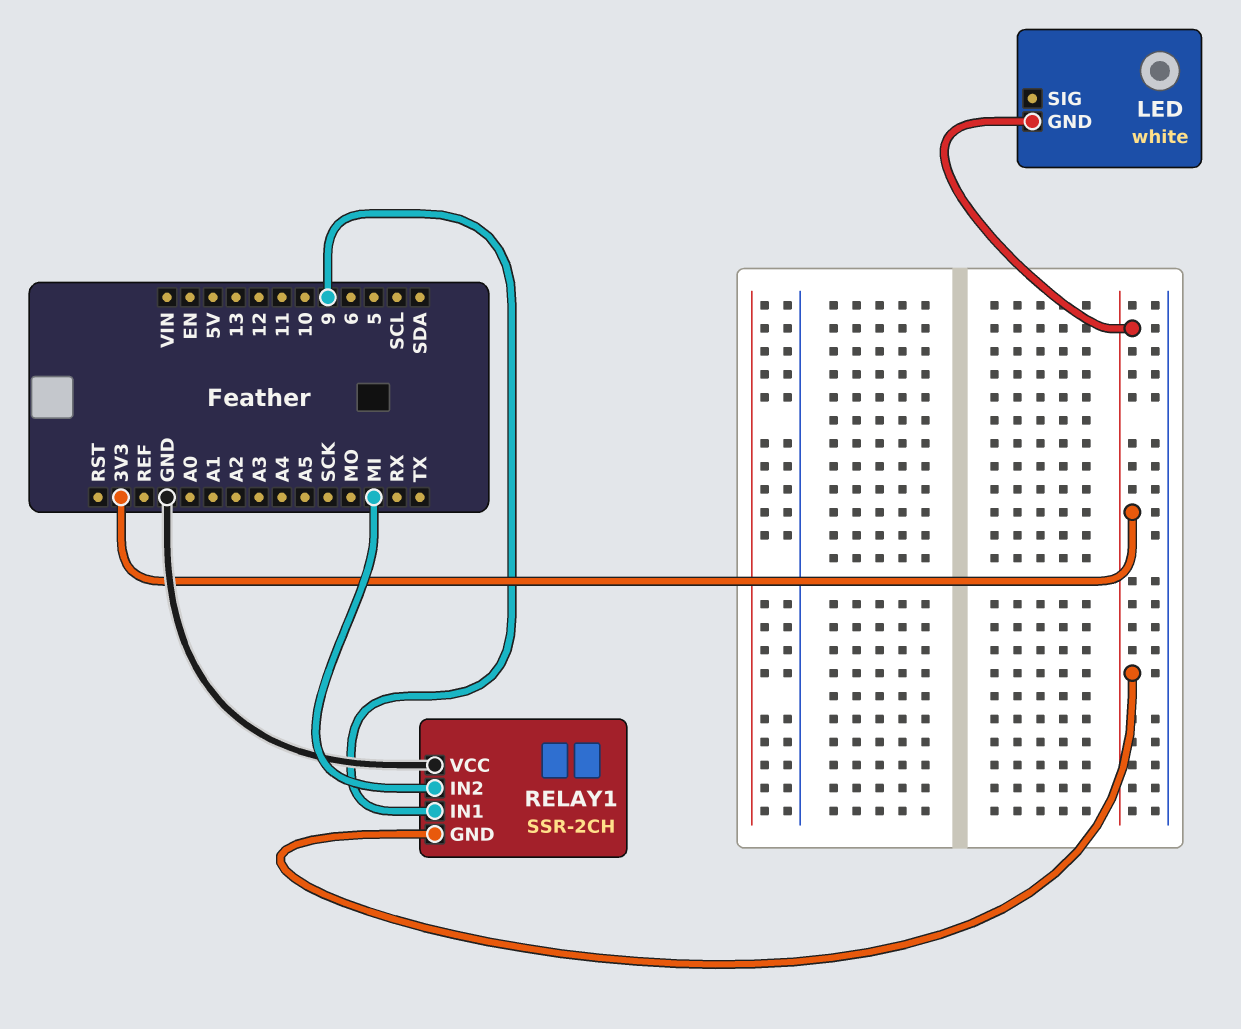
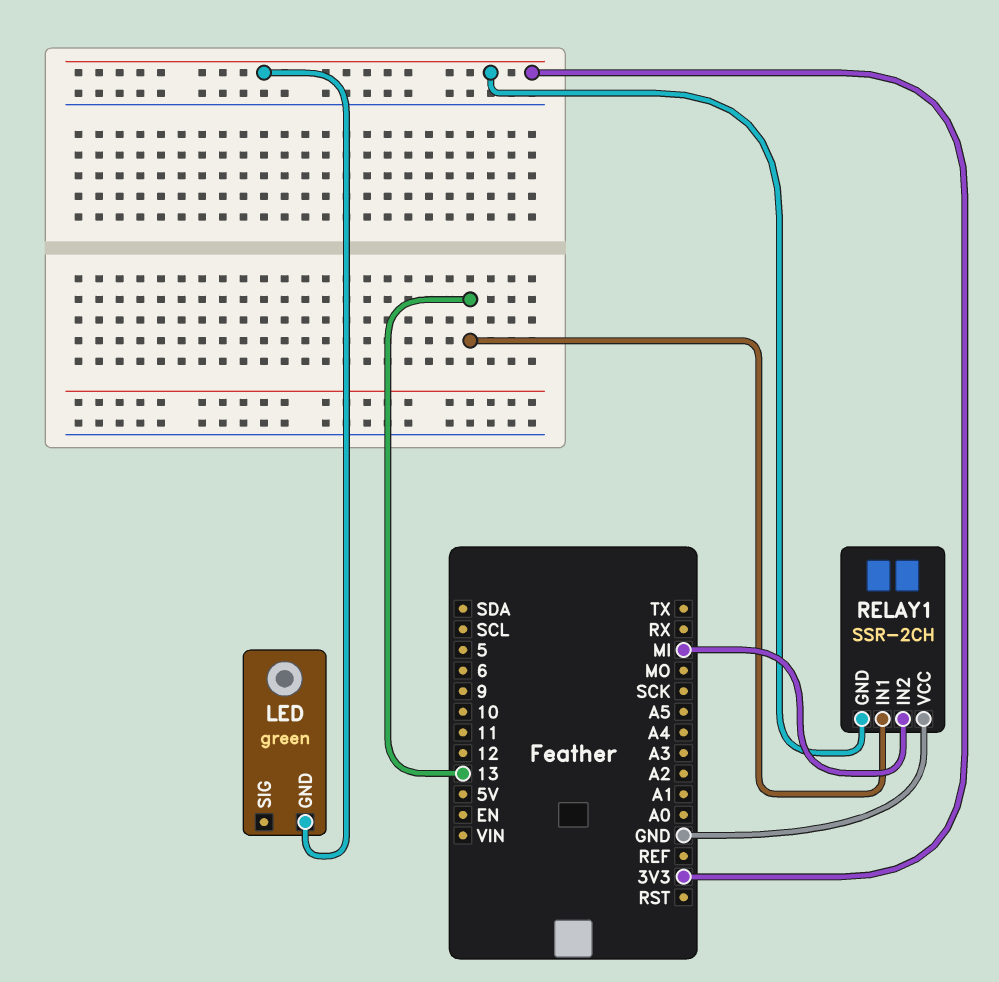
LED: white -> green
RELAY1 pin IN1: 9 -> 13

